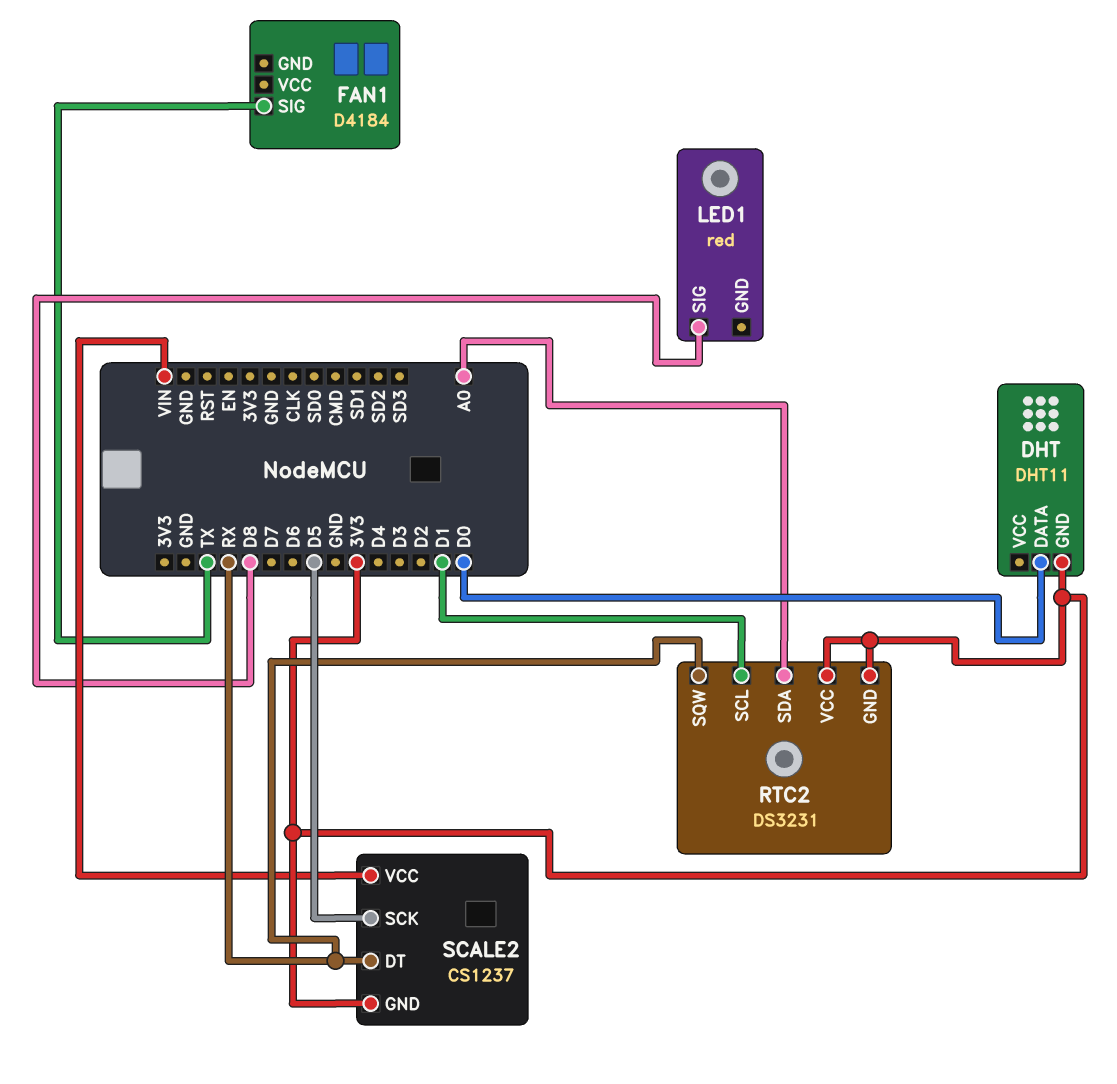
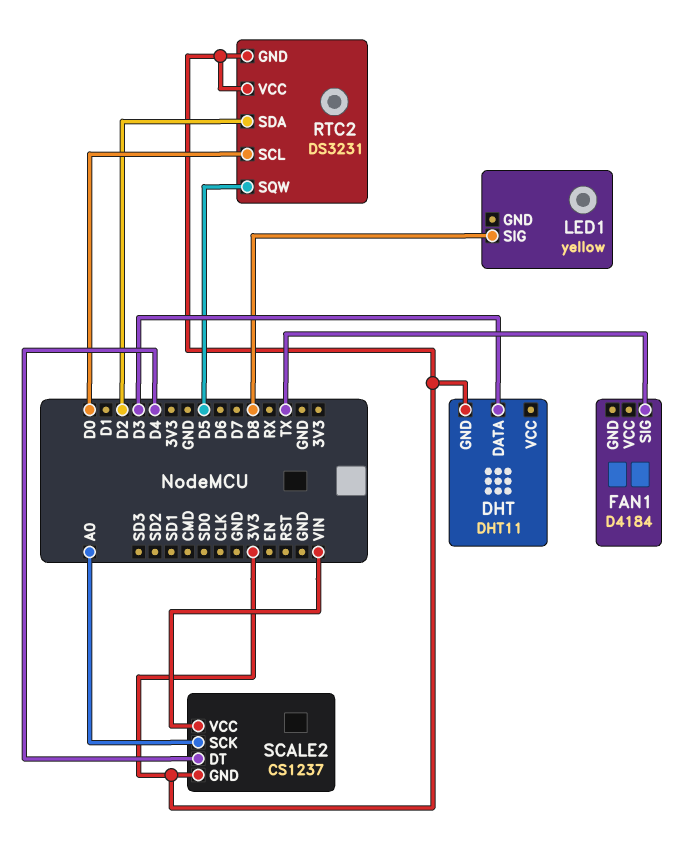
DHT pin DATA: D0 -> D3
LED1: red -> yellow
RTC2 pin SCL: D1 -> D0
RTC2 pin SDA: A0 -> D2
RTC2 pin SQW: RX -> D5
SCALE2 pin DT: RX -> D4
SCALE2 pin SCK: D5 -> A0

